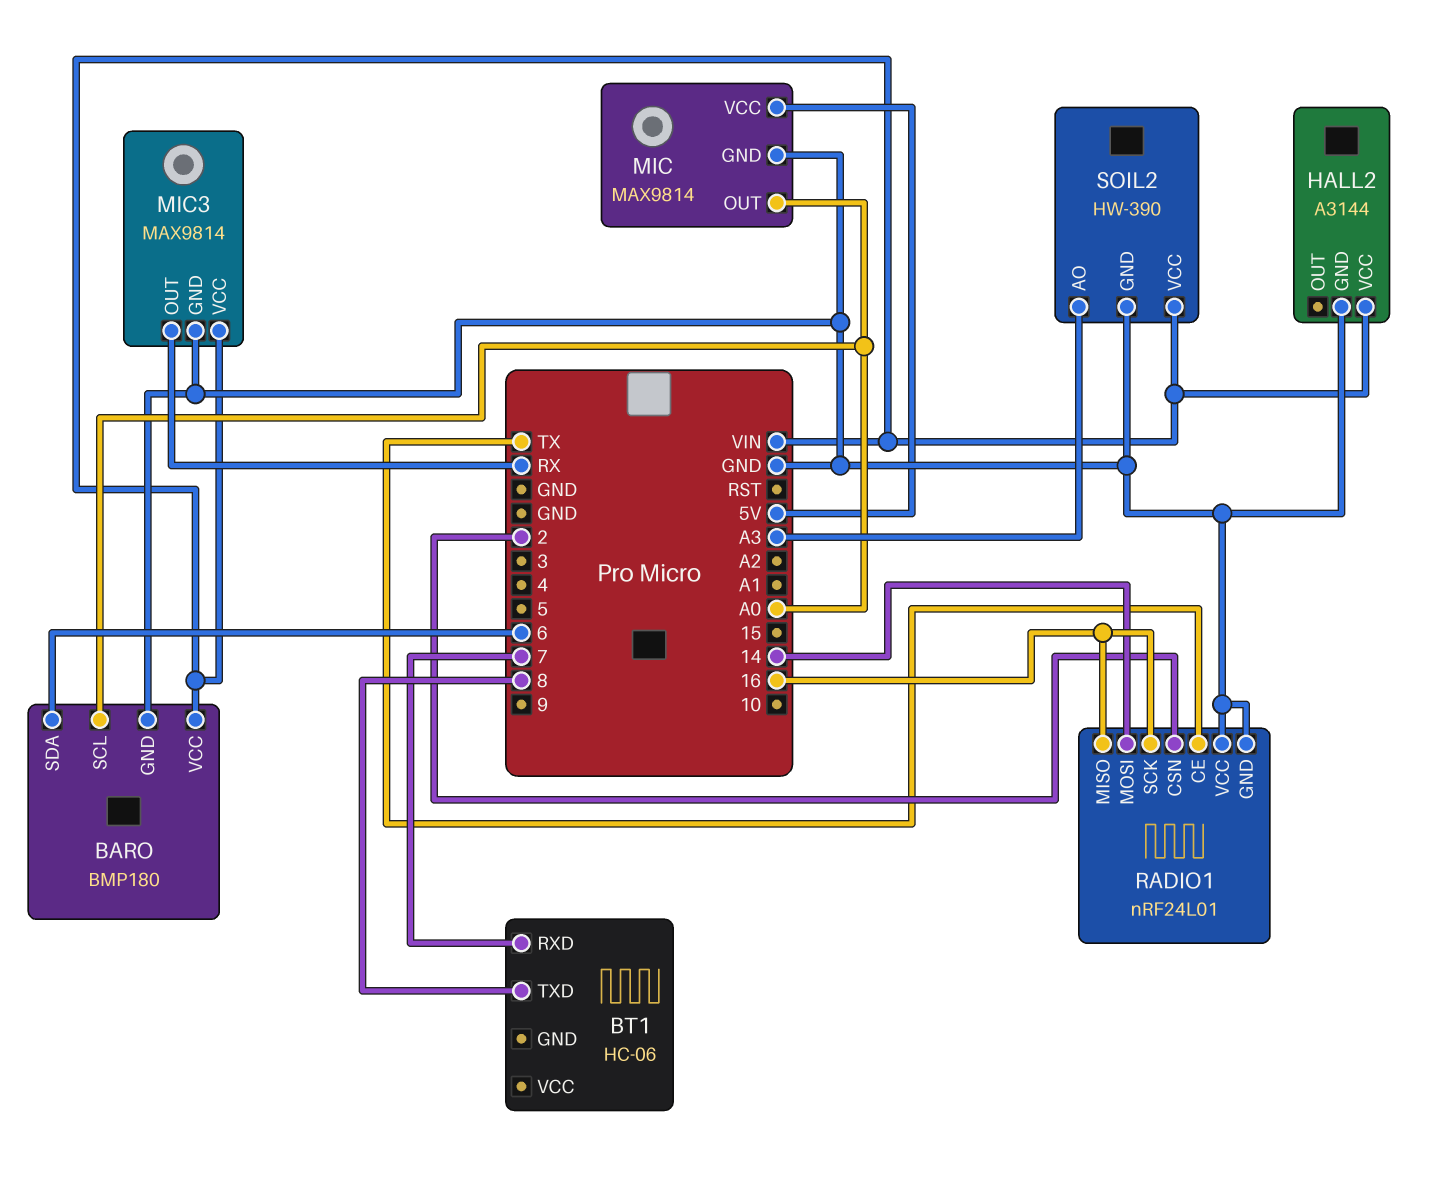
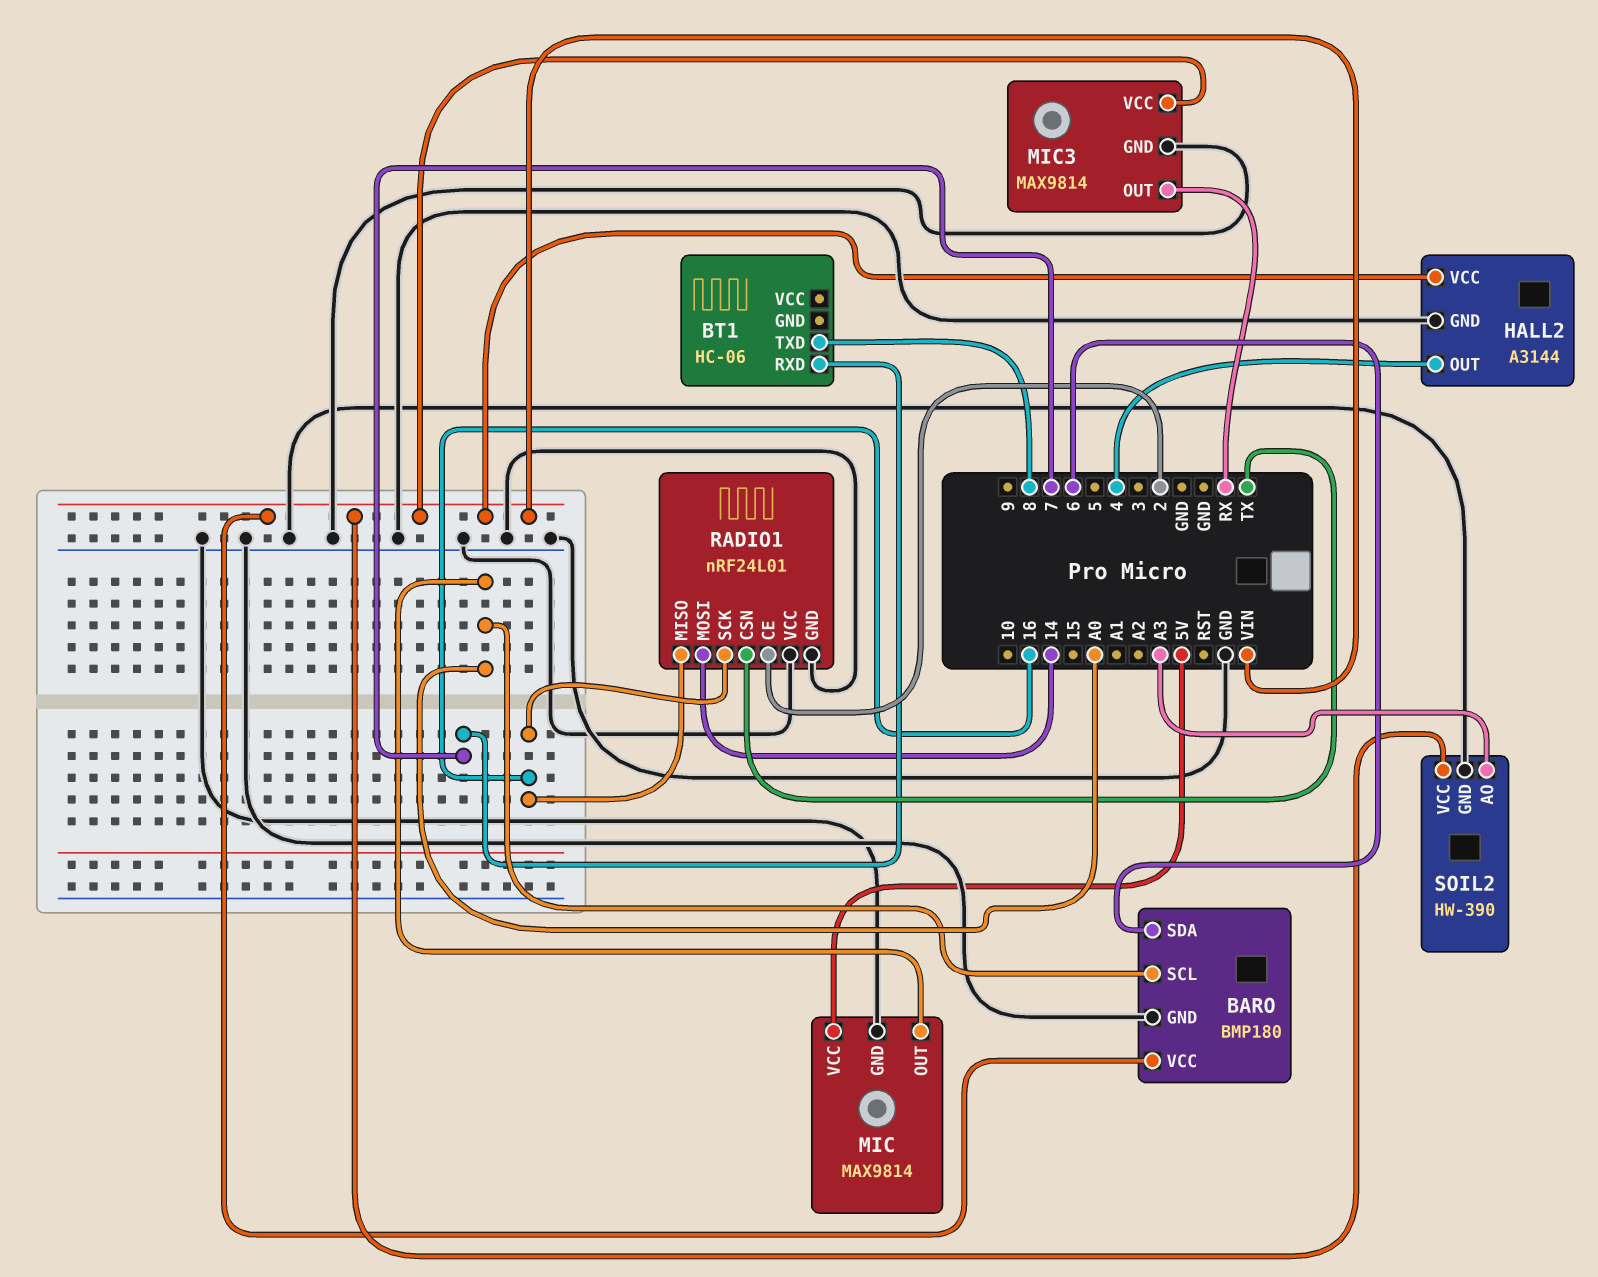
HALL2 pin OUT: none -> 4
RADIO1 pin CE: TX -> 2
RADIO1 pin CSN: 2 -> TX

